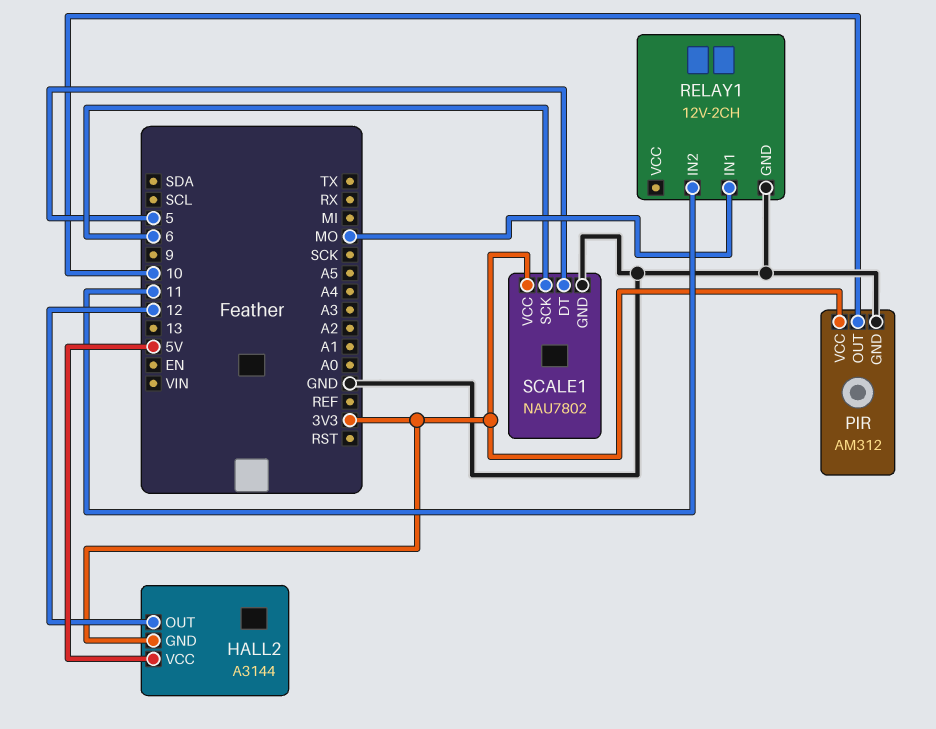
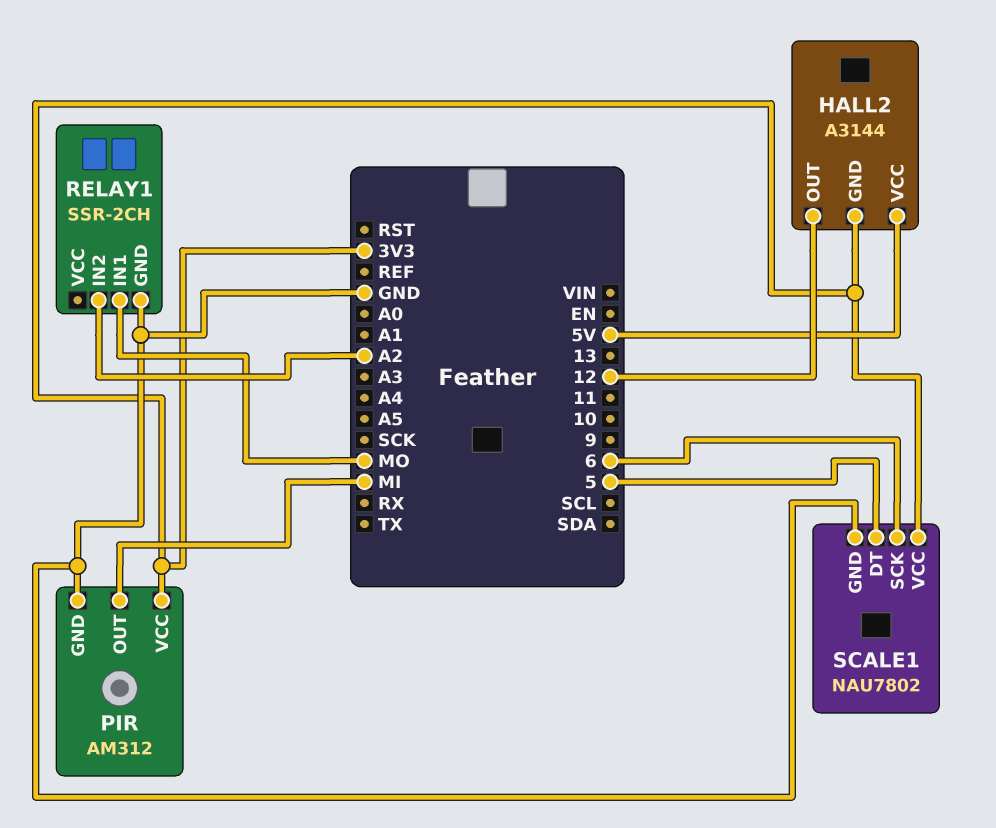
PIR pin OUT: 10 -> MI
RELAY1: 12V-2CH -> SSR-2CH
RELAY1 pin IN2: 11 -> A2

